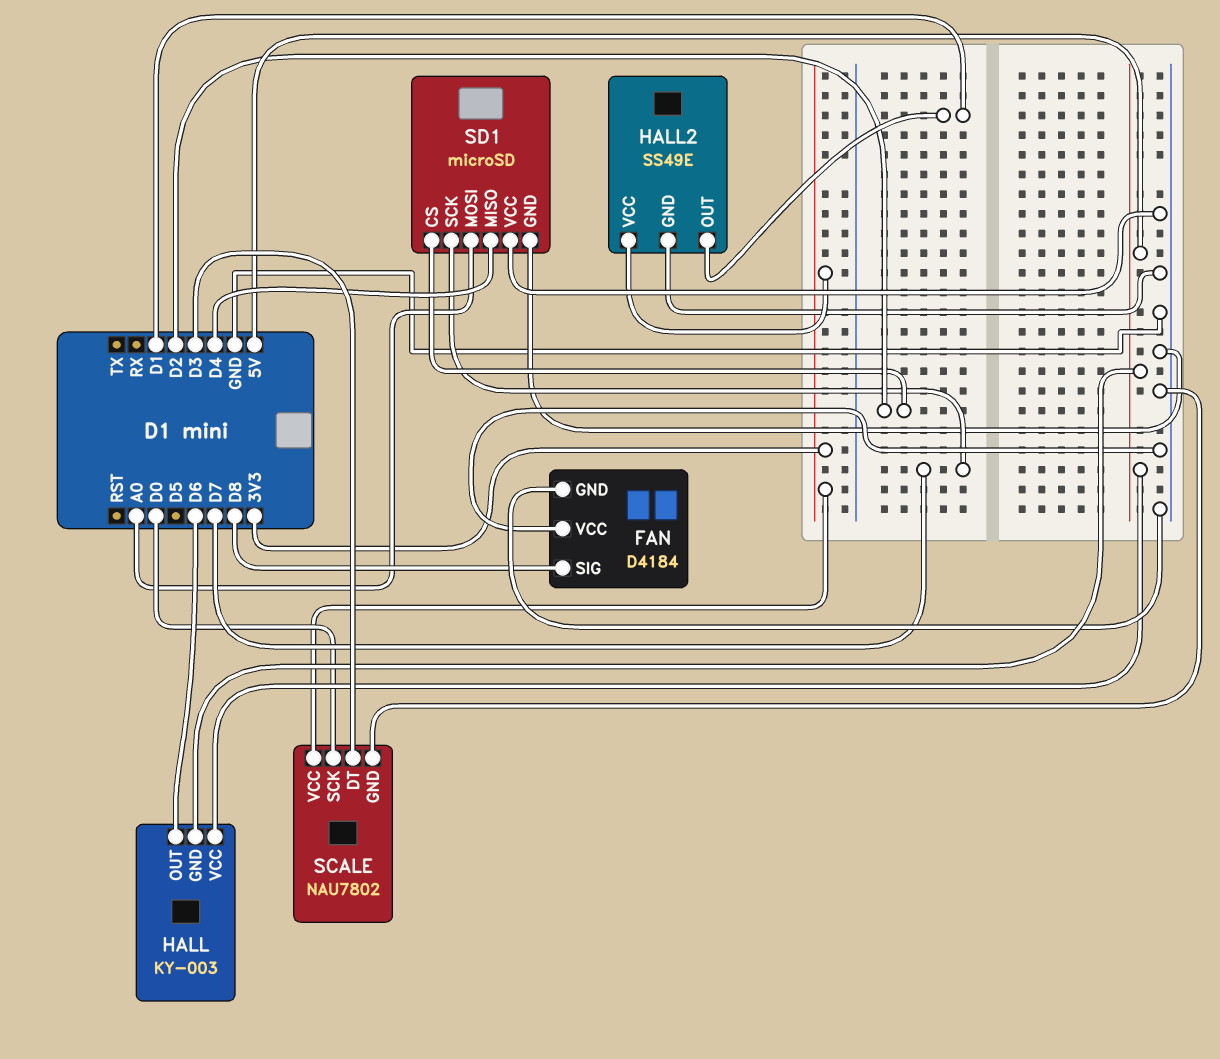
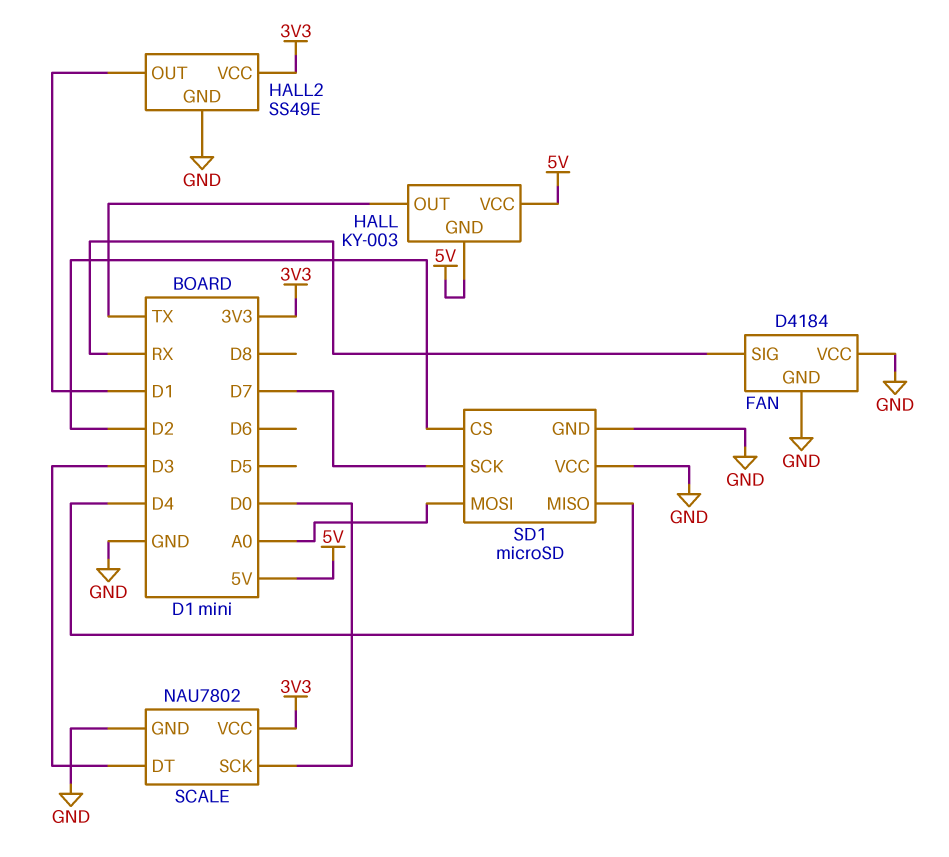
FAN pin SIG: D8 -> RX
HALL pin OUT: D6 -> TX

